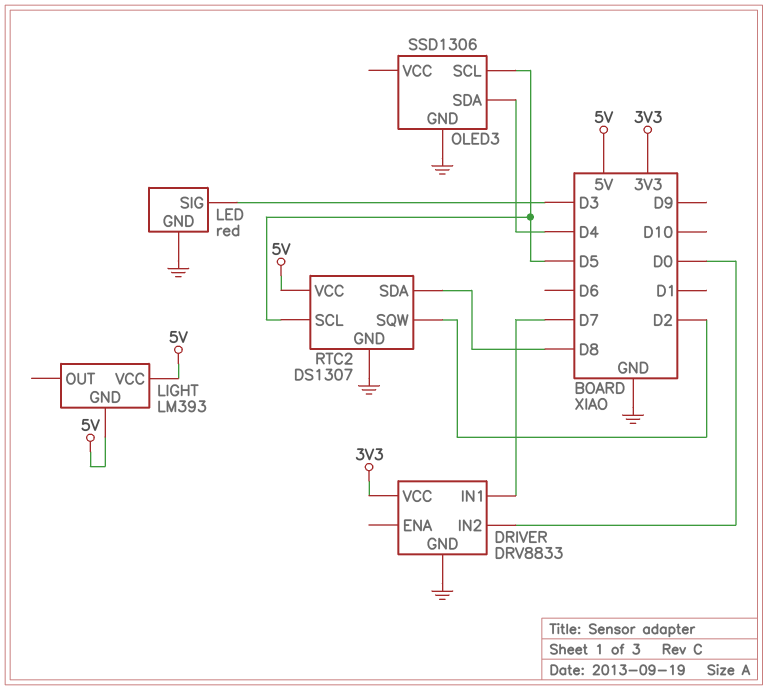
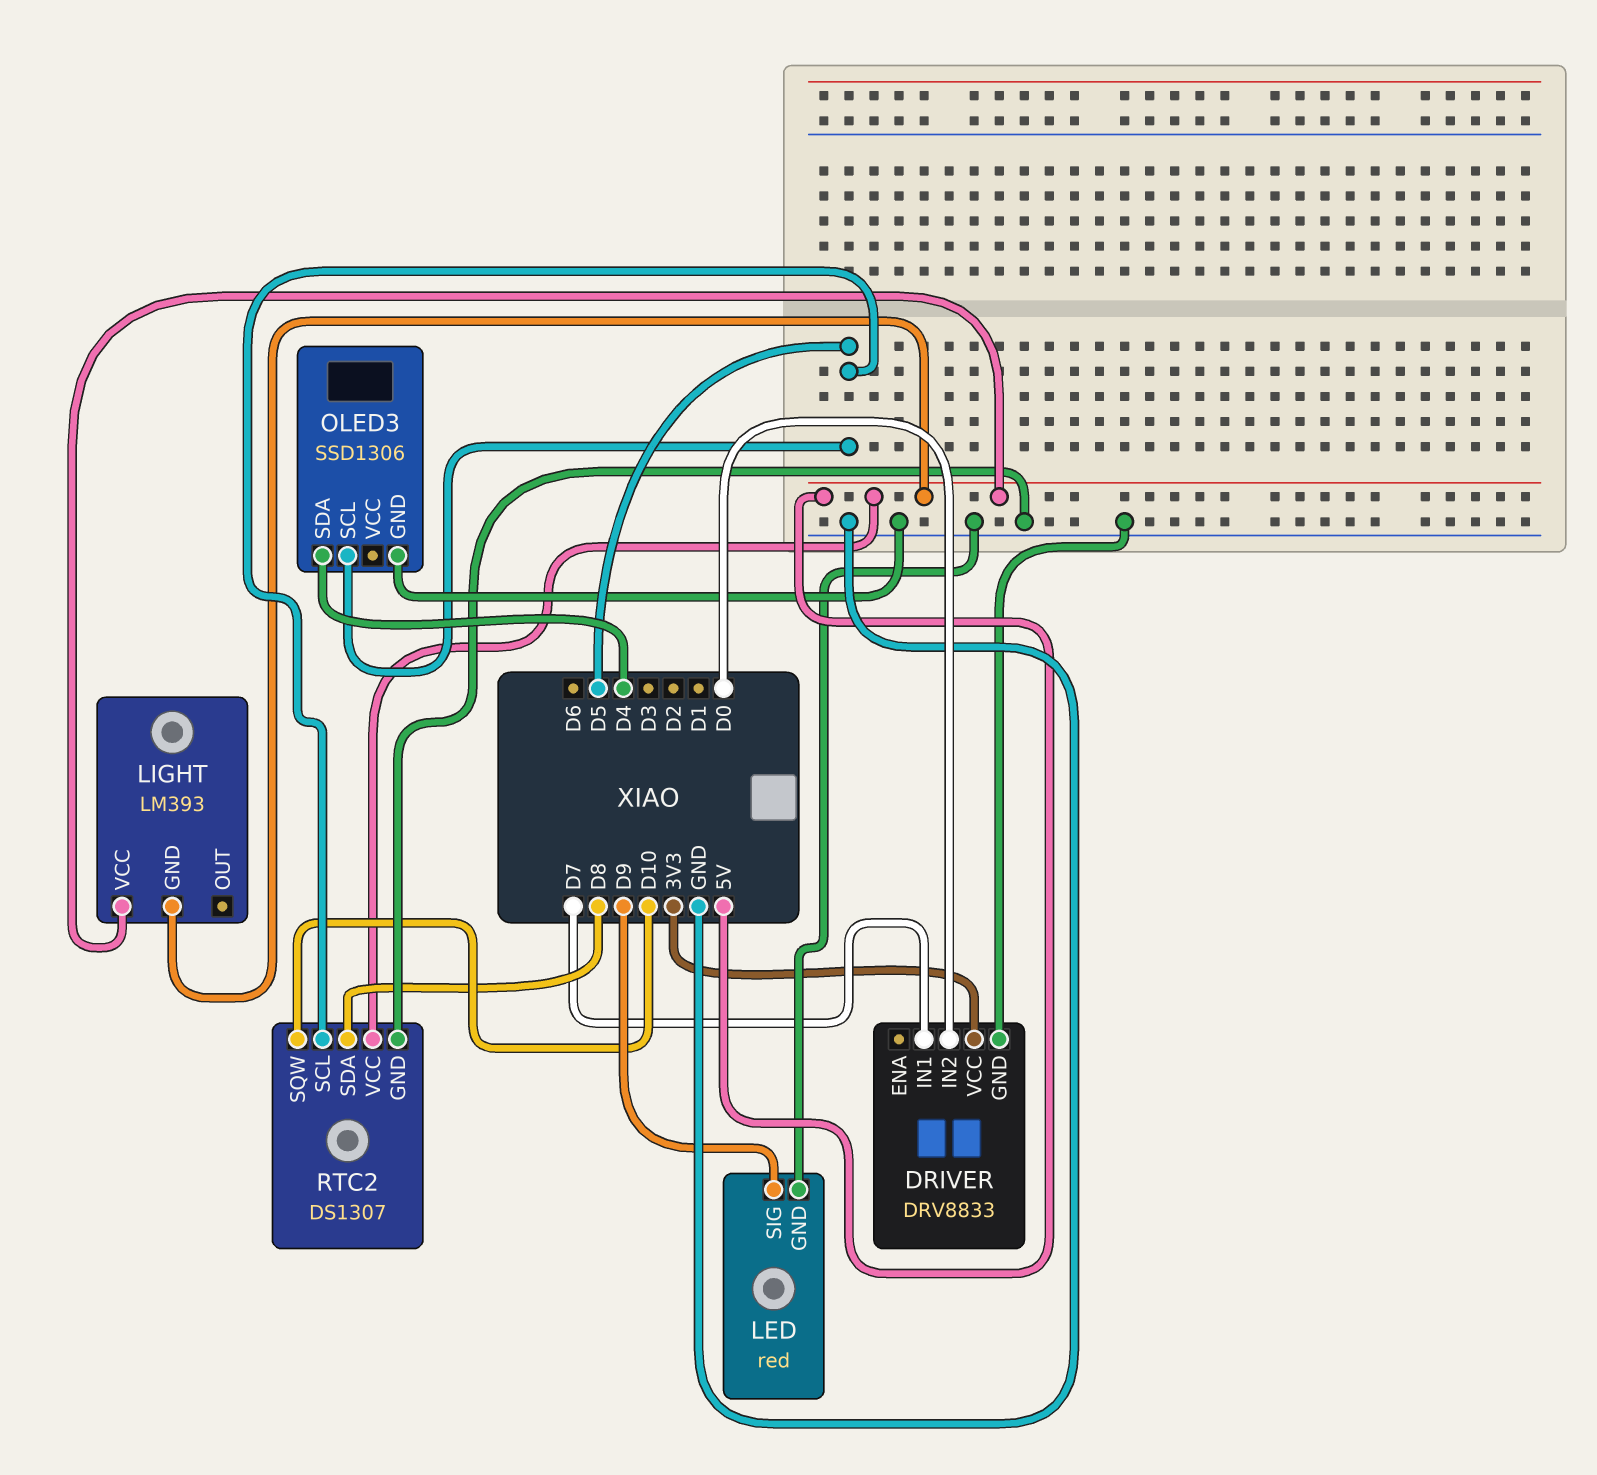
LED pin SIG: D3 -> D9
RTC2 pin SQW: D2 -> D10

